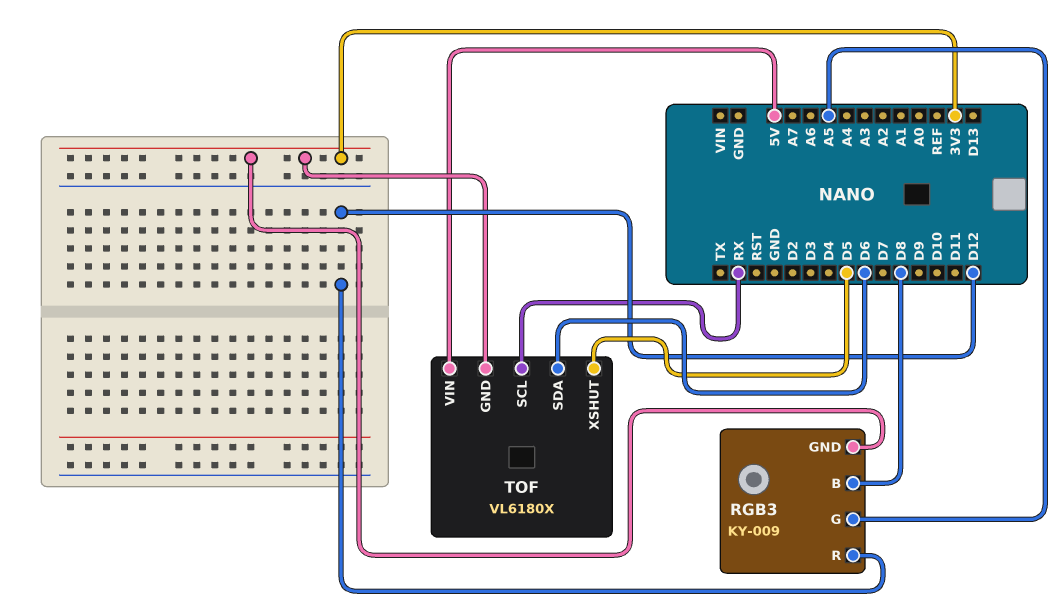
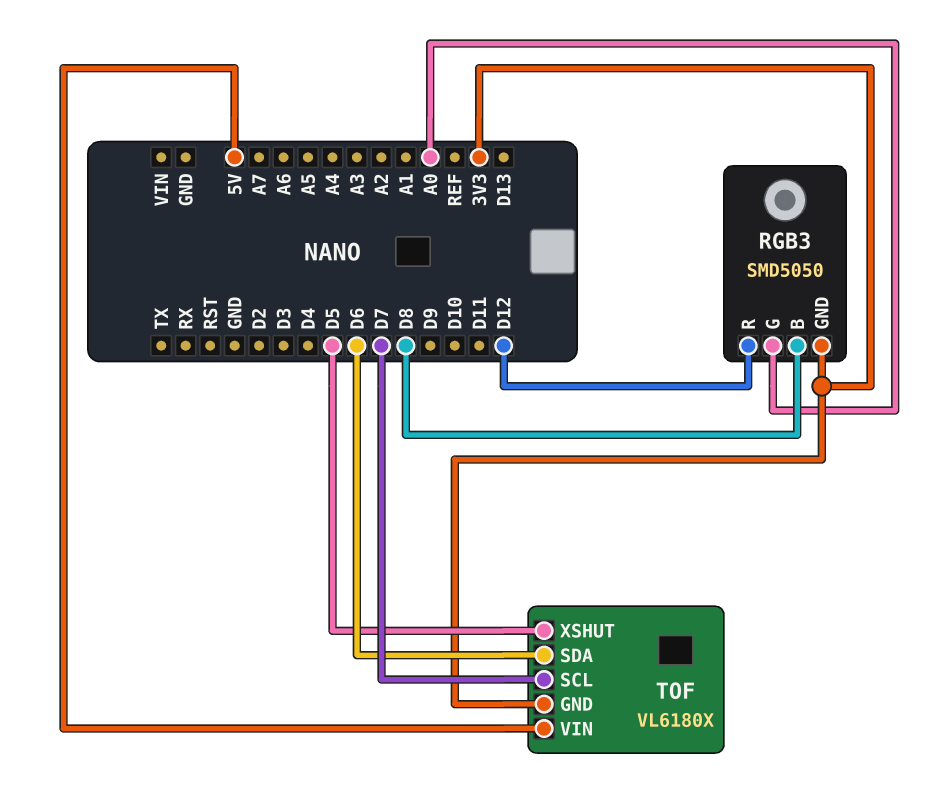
RGB3: KY-009 -> SMD5050
RGB3 pin G: A5 -> A0
TOF pin SCL: RX -> D7

